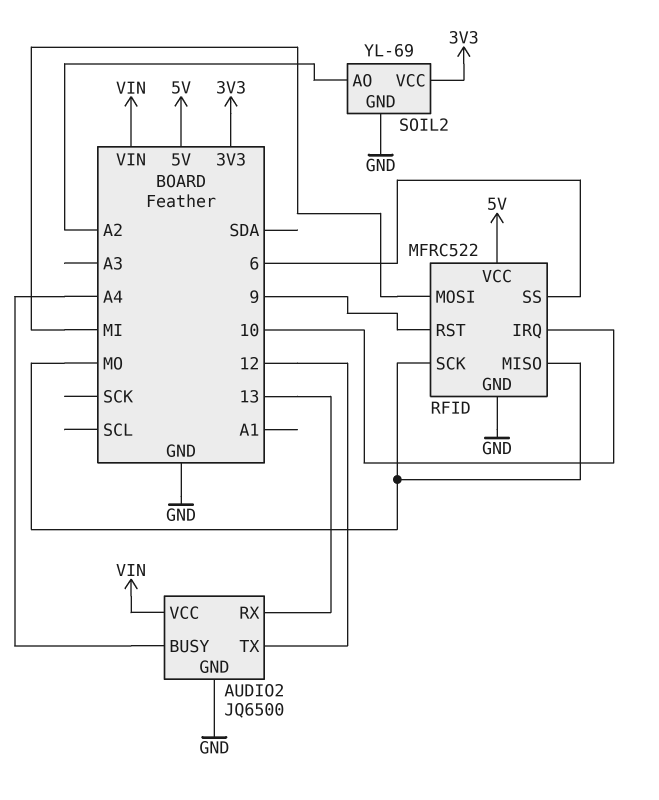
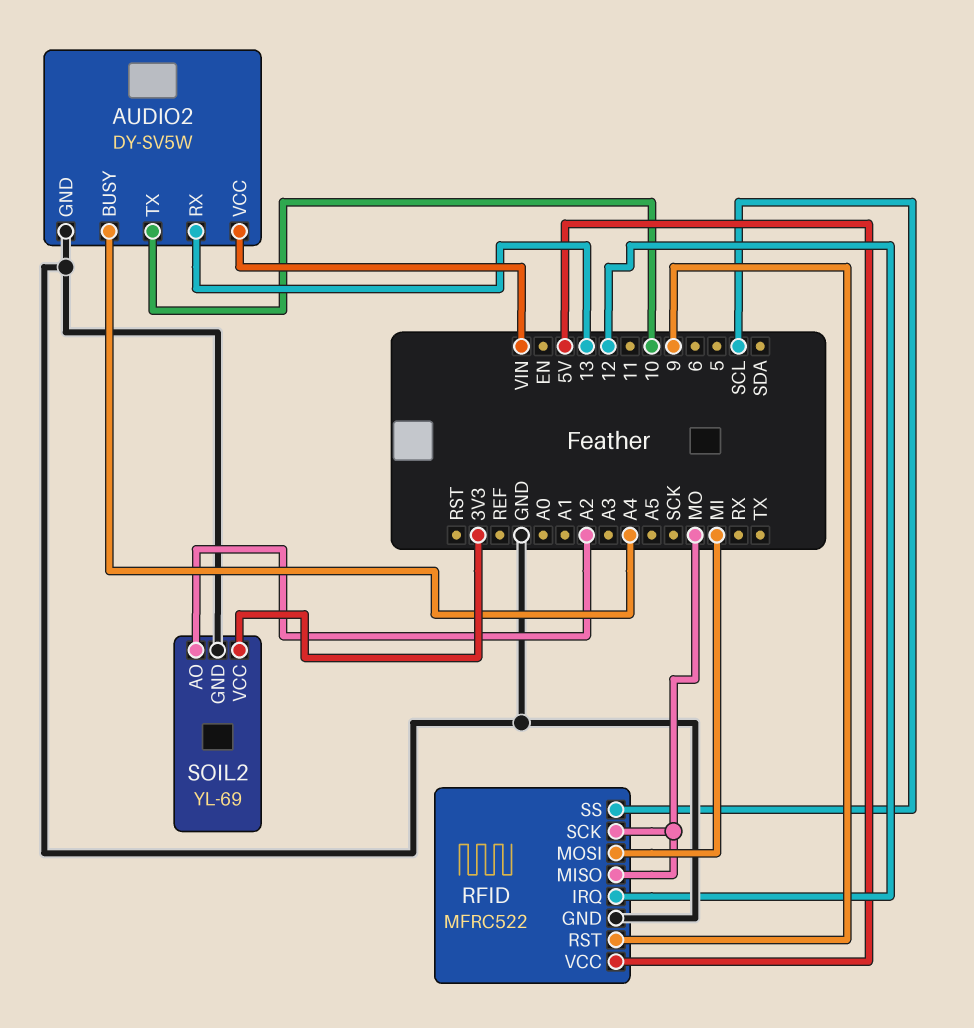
AUDIO2: JQ6500 -> DY-SV5W
AUDIO2 pin TX: 12 -> 10
RFID pin IRQ: 10 -> 12
RFID pin SS: 6 -> SCL

